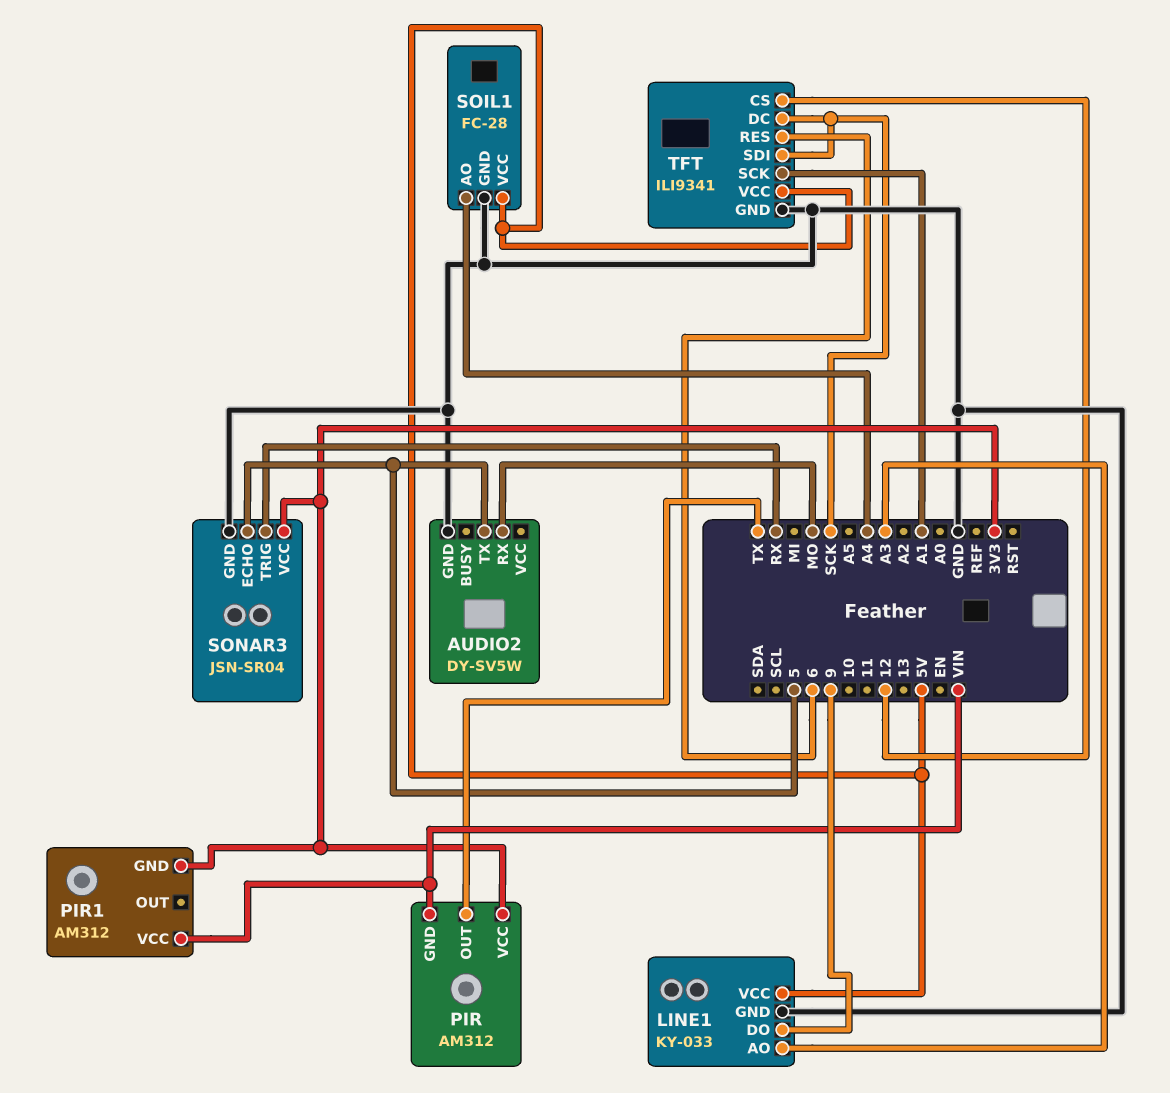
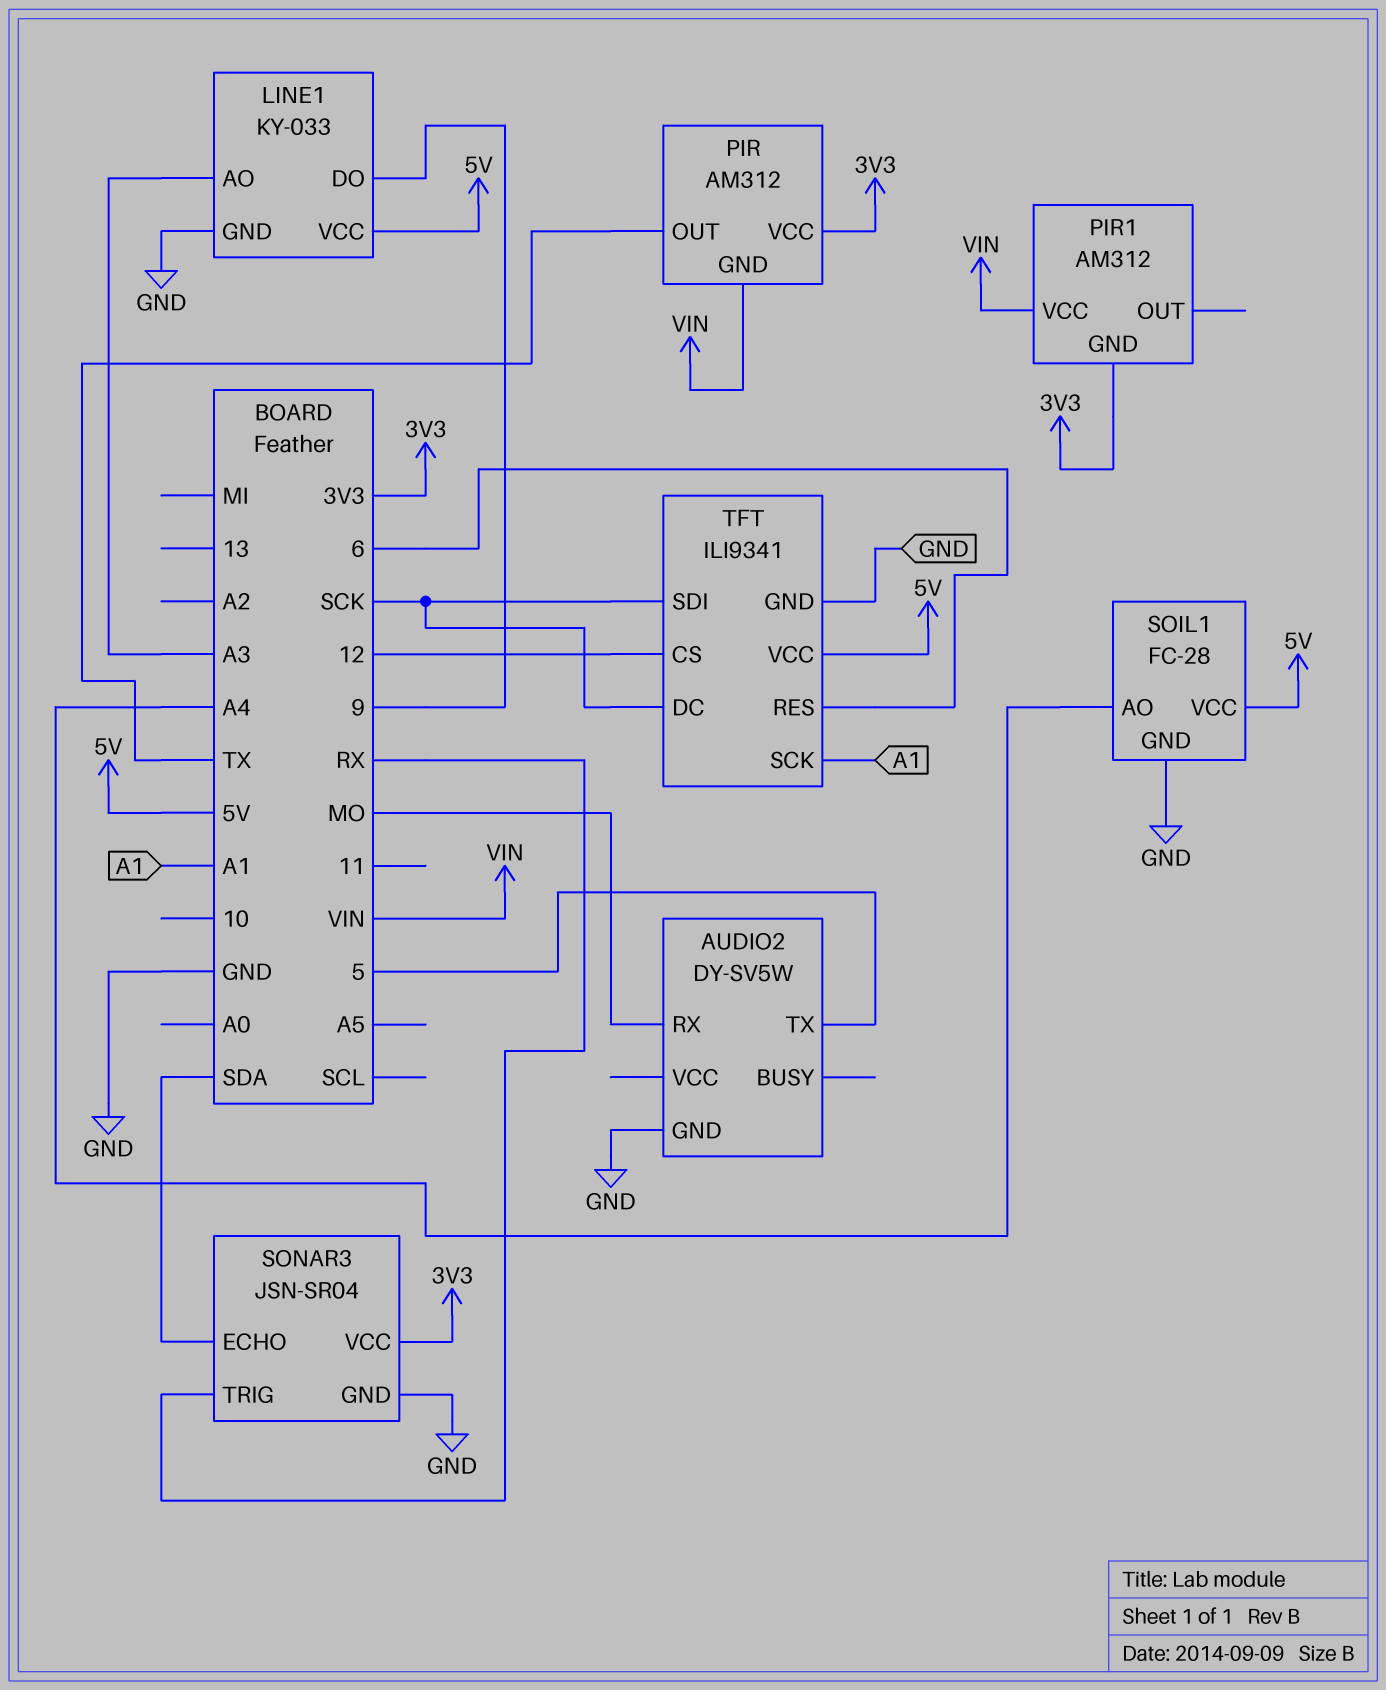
SONAR3 pin ECHO: 5 -> SDA

